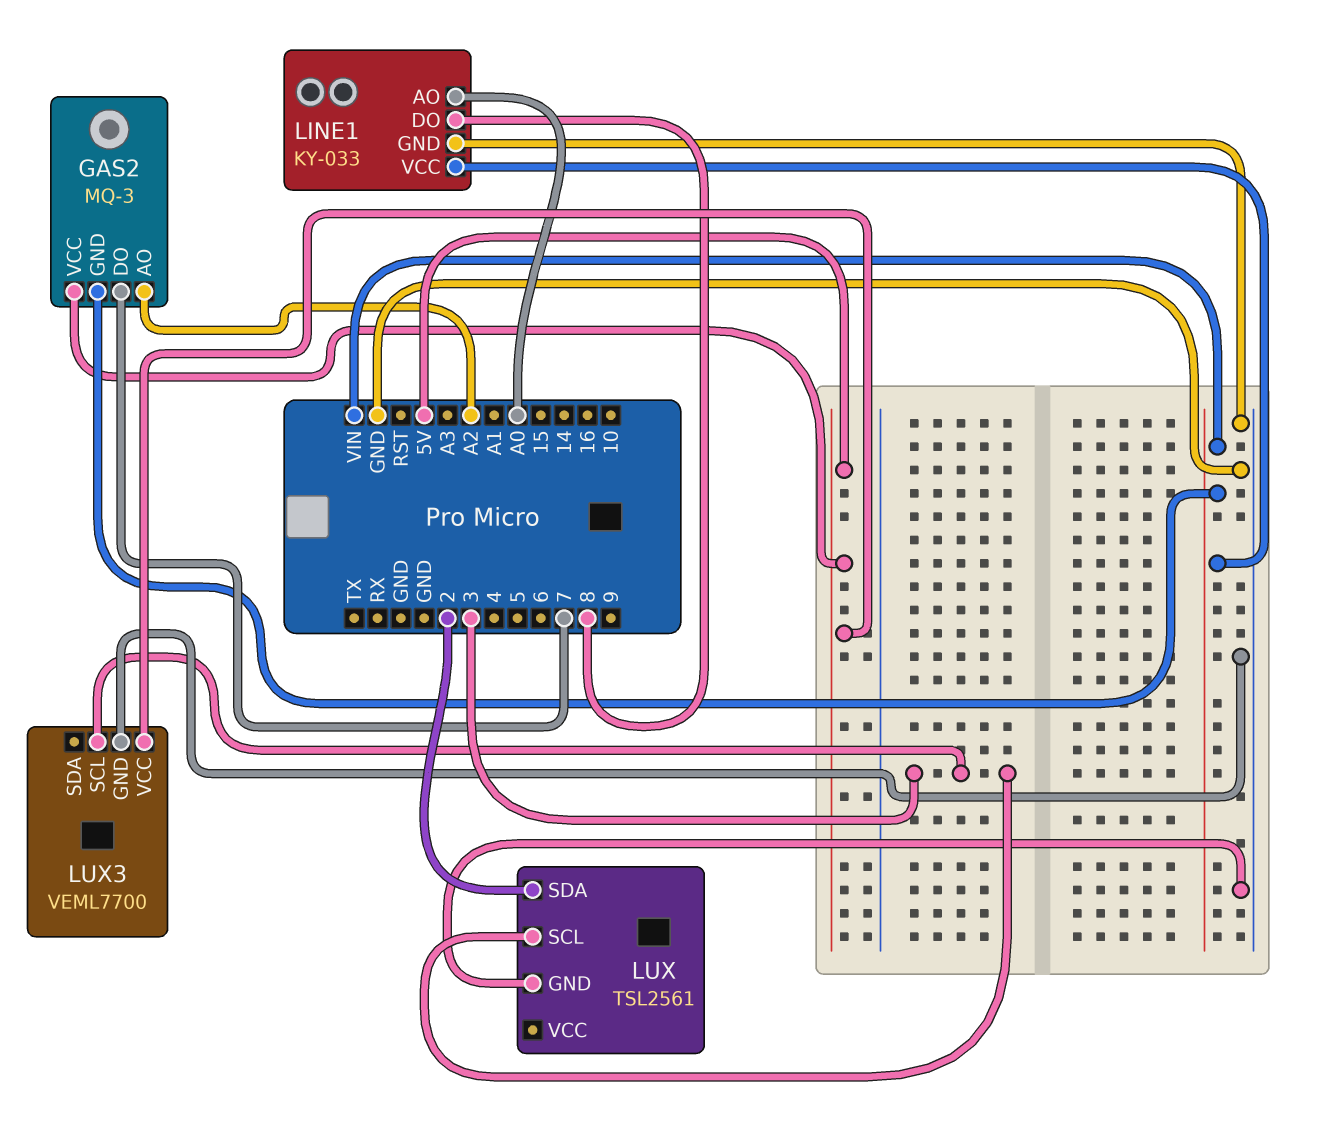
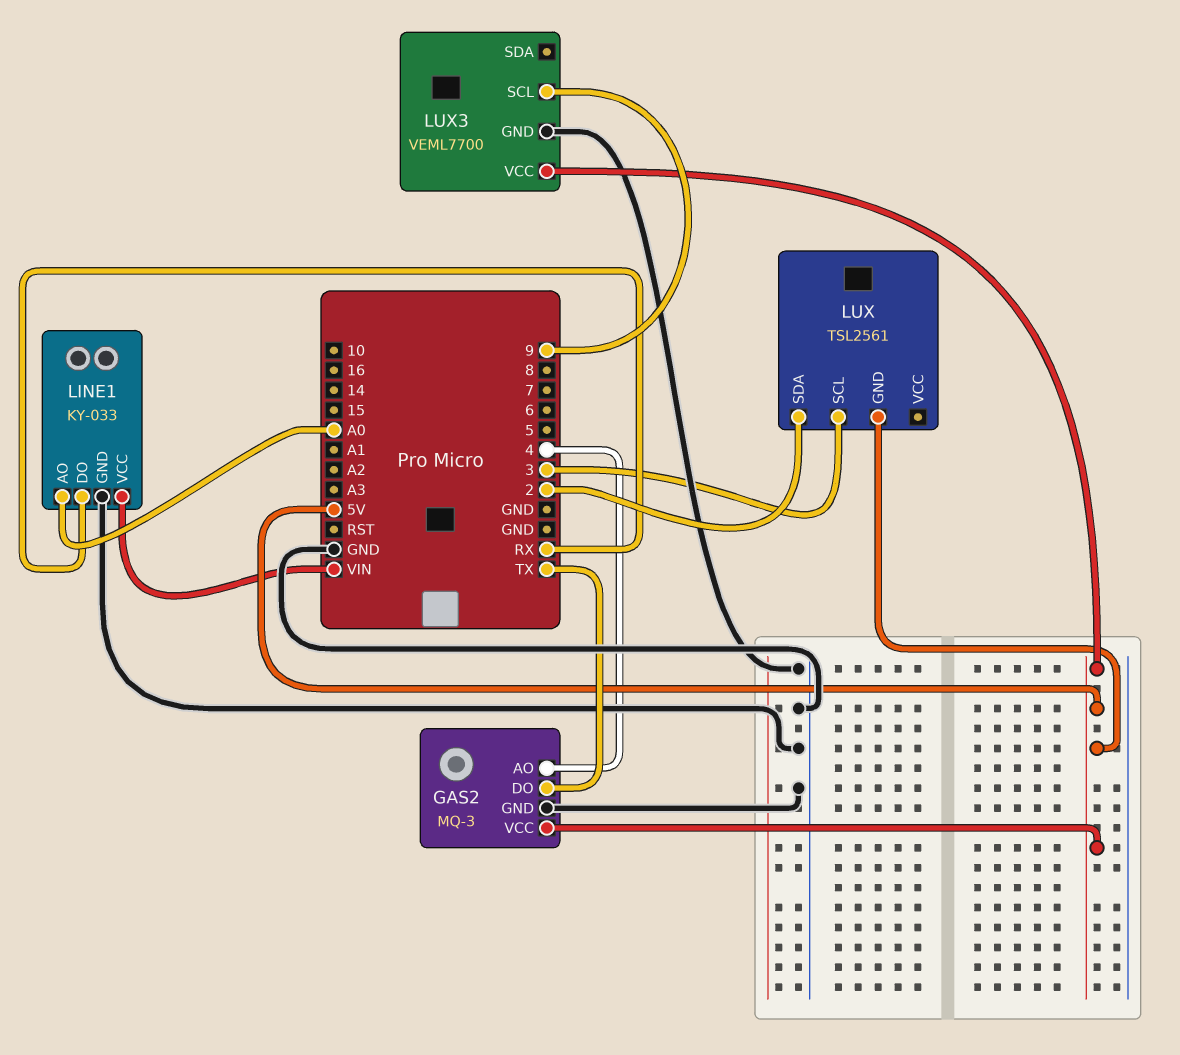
GAS2 pin AO: A2 -> 4
GAS2 pin DO: 7 -> TX
GAS2 pin GND: VIN -> GND
LINE1 pin DO: 8 -> RX
LUX pin GND: GND -> 5V
LUX3 pin SCL: 3 -> 9

